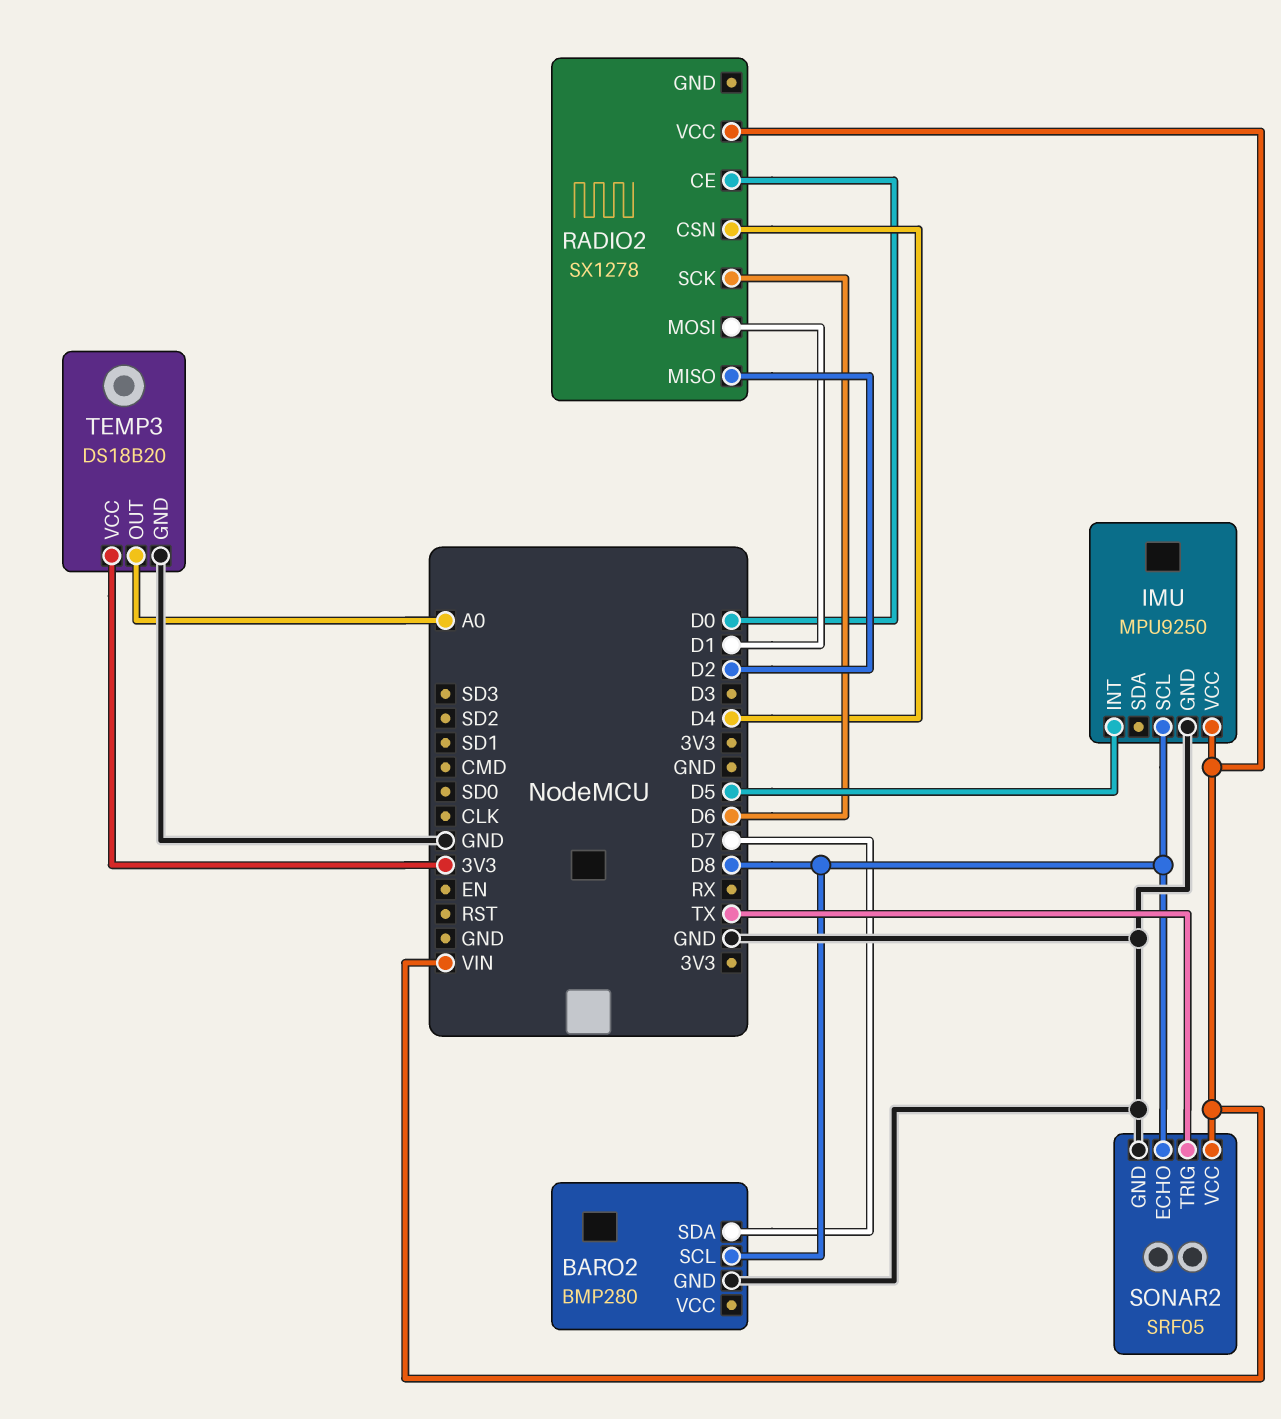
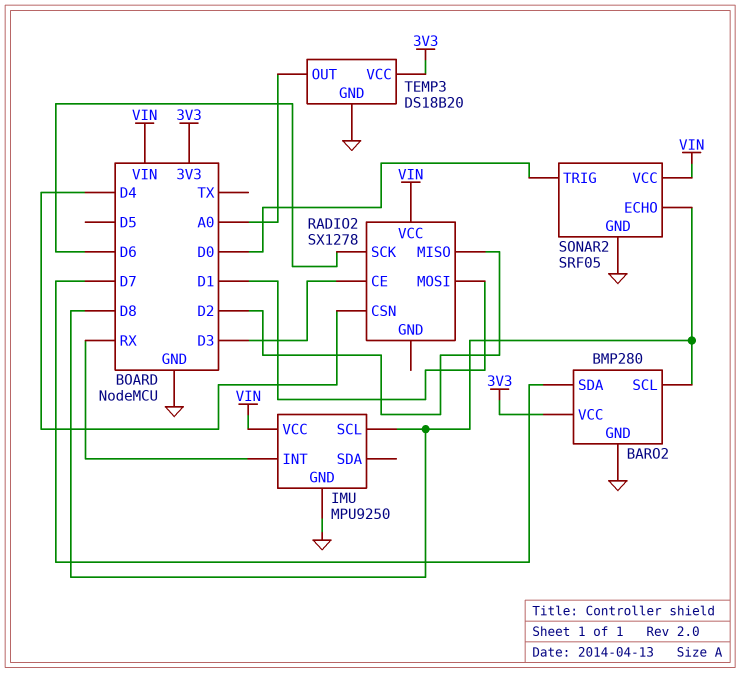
BARO2 pin VCC: none -> 3V3
IMU pin INT: D5 -> RX
RADIO2 pin CE: D0 -> D3
SONAR2 pin TRIG: TX -> D0

